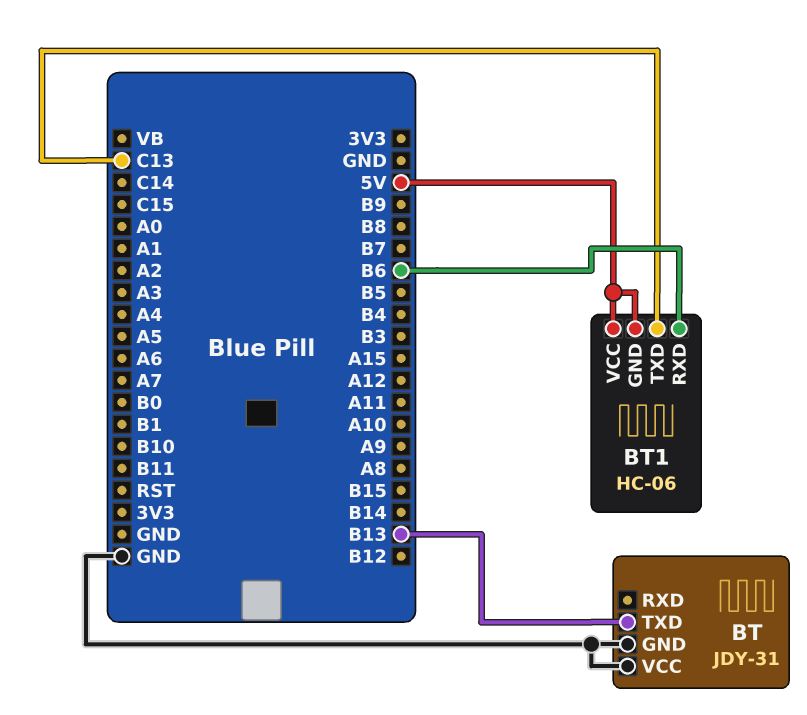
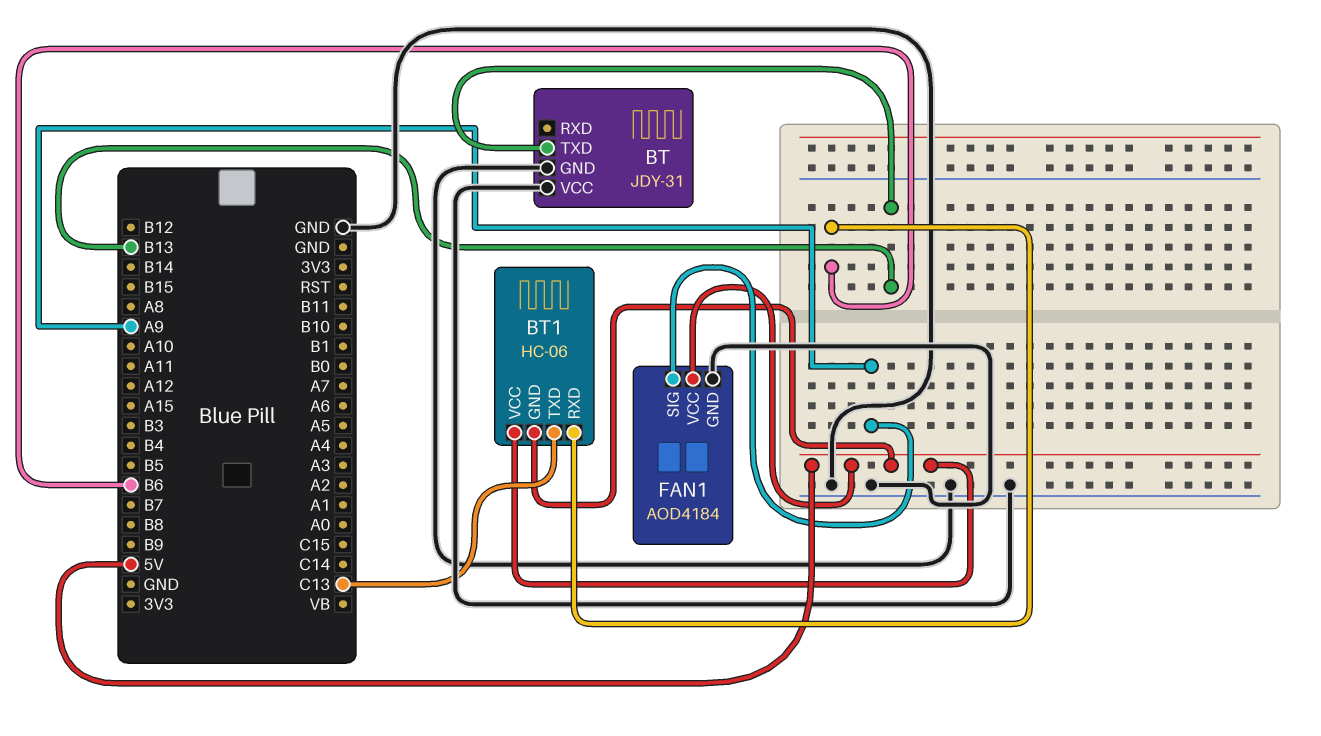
FAN1: none -> AOD4184
FAN1 pin GND: none -> GND
FAN1 pin SIG: none -> A9
FAN1 pin VCC: none -> 5V

